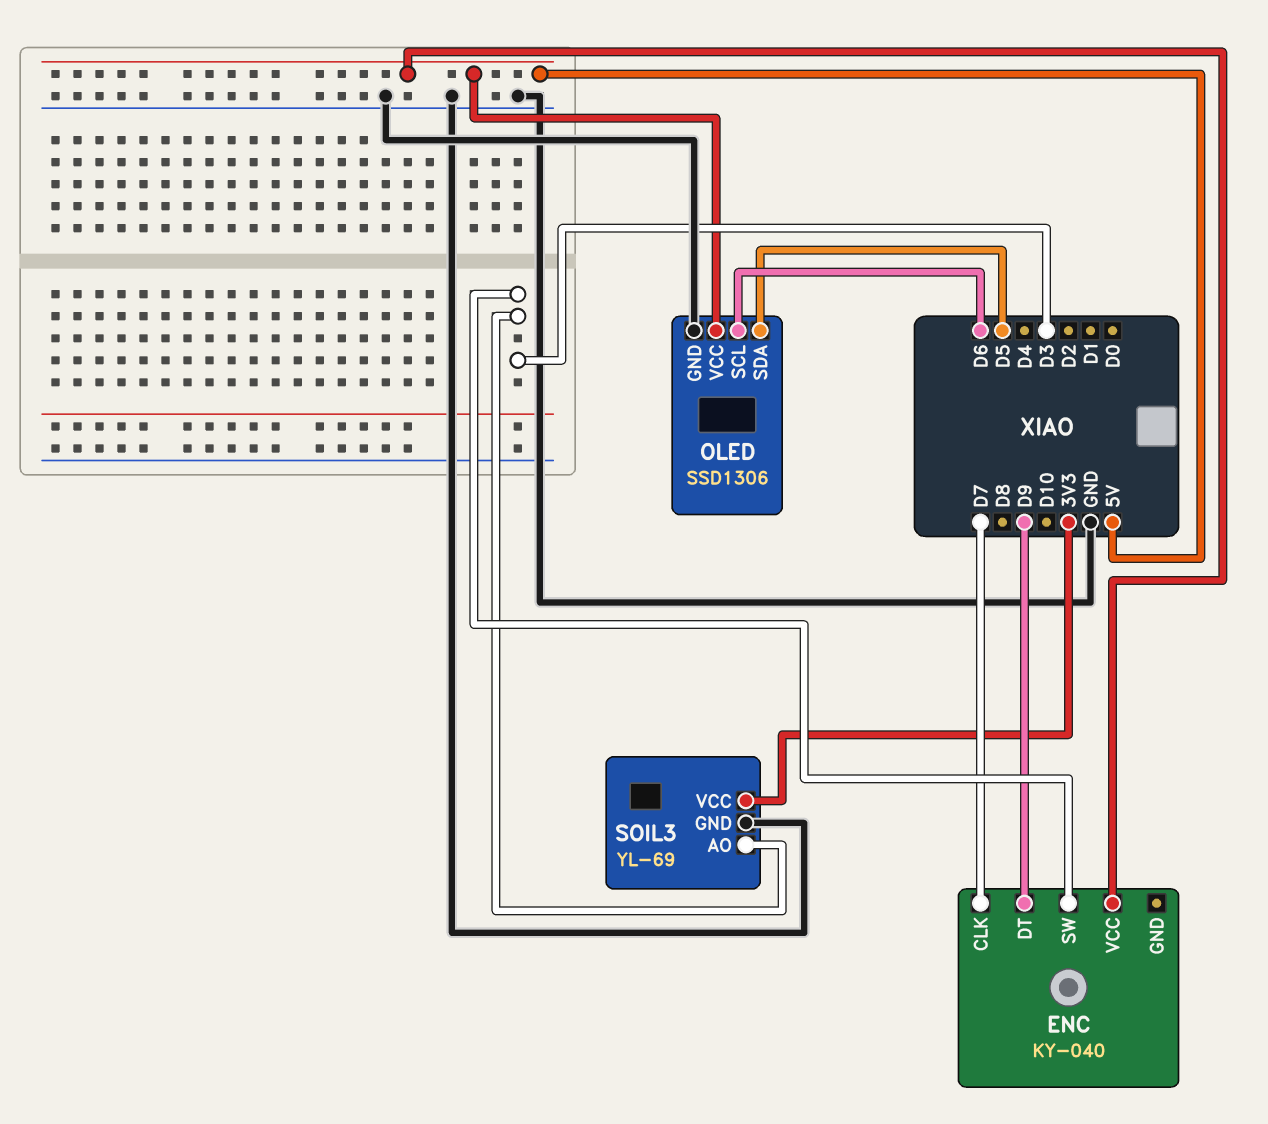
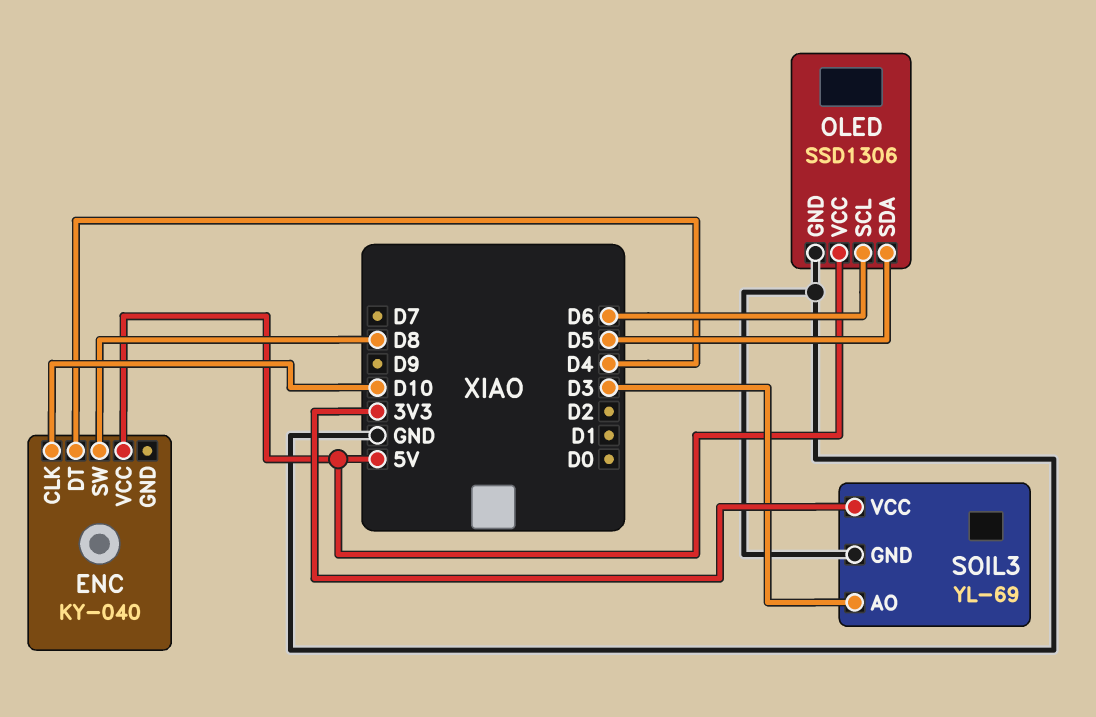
ENC pin CLK: D7 -> D10
ENC pin DT: D9 -> D4
ENC pin SW: D3 -> D8

